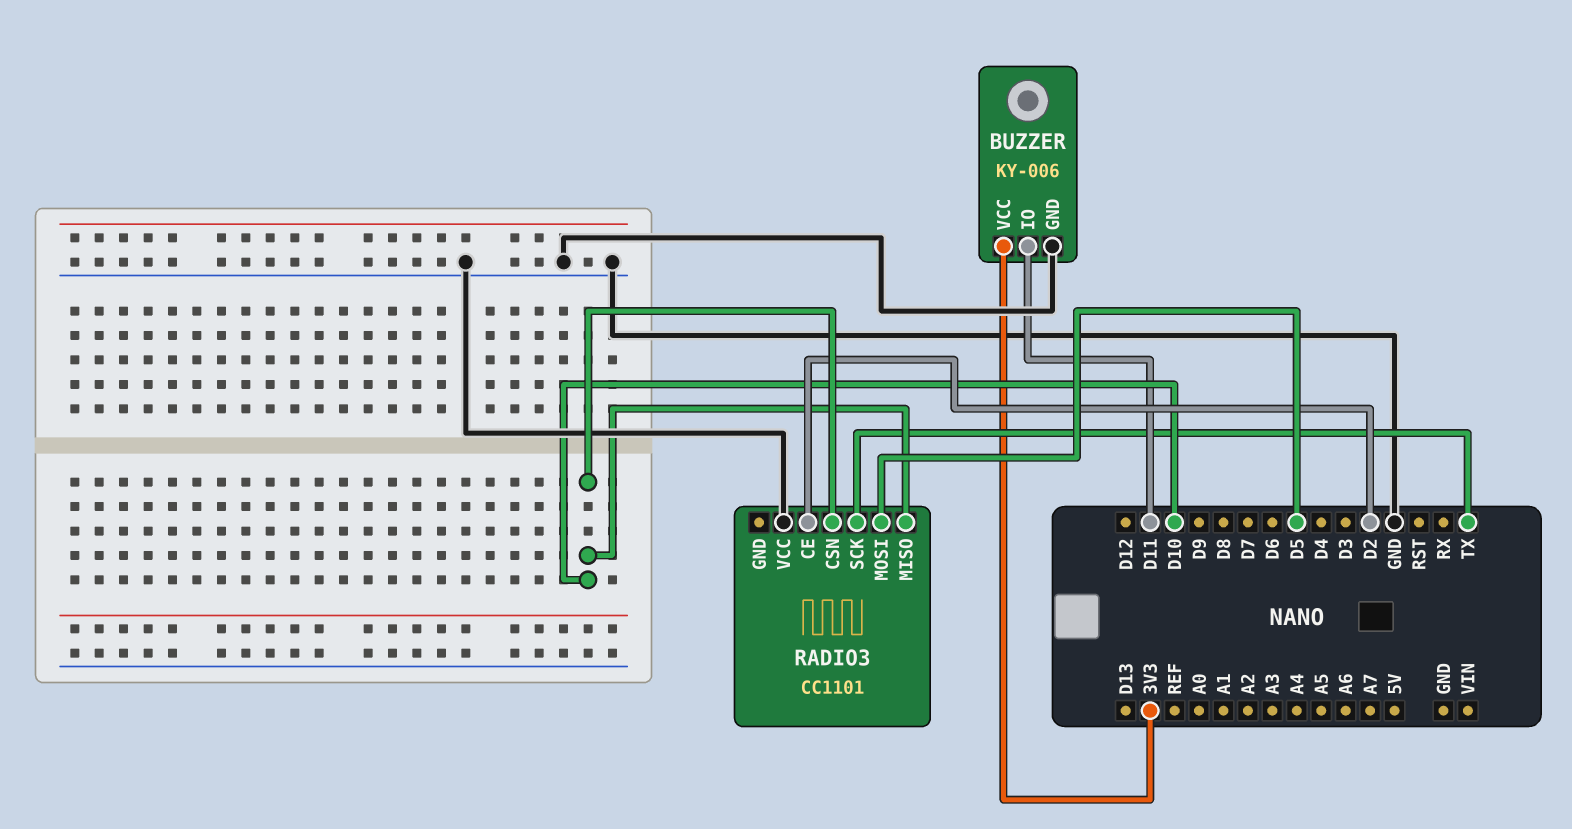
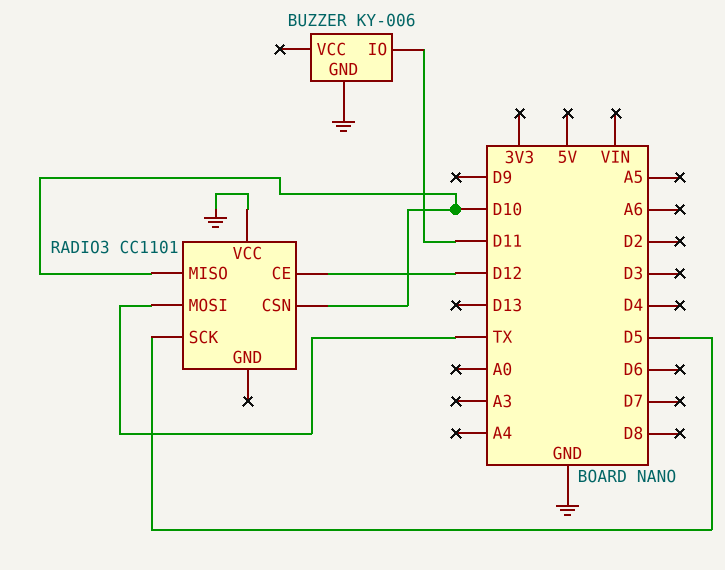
BUZZER pin VCC: 3V3 -> none
RADIO3 pin CE: D2 -> D12
RADIO3 pin MOSI: D5 -> TX
RADIO3 pin SCK: TX -> D5

